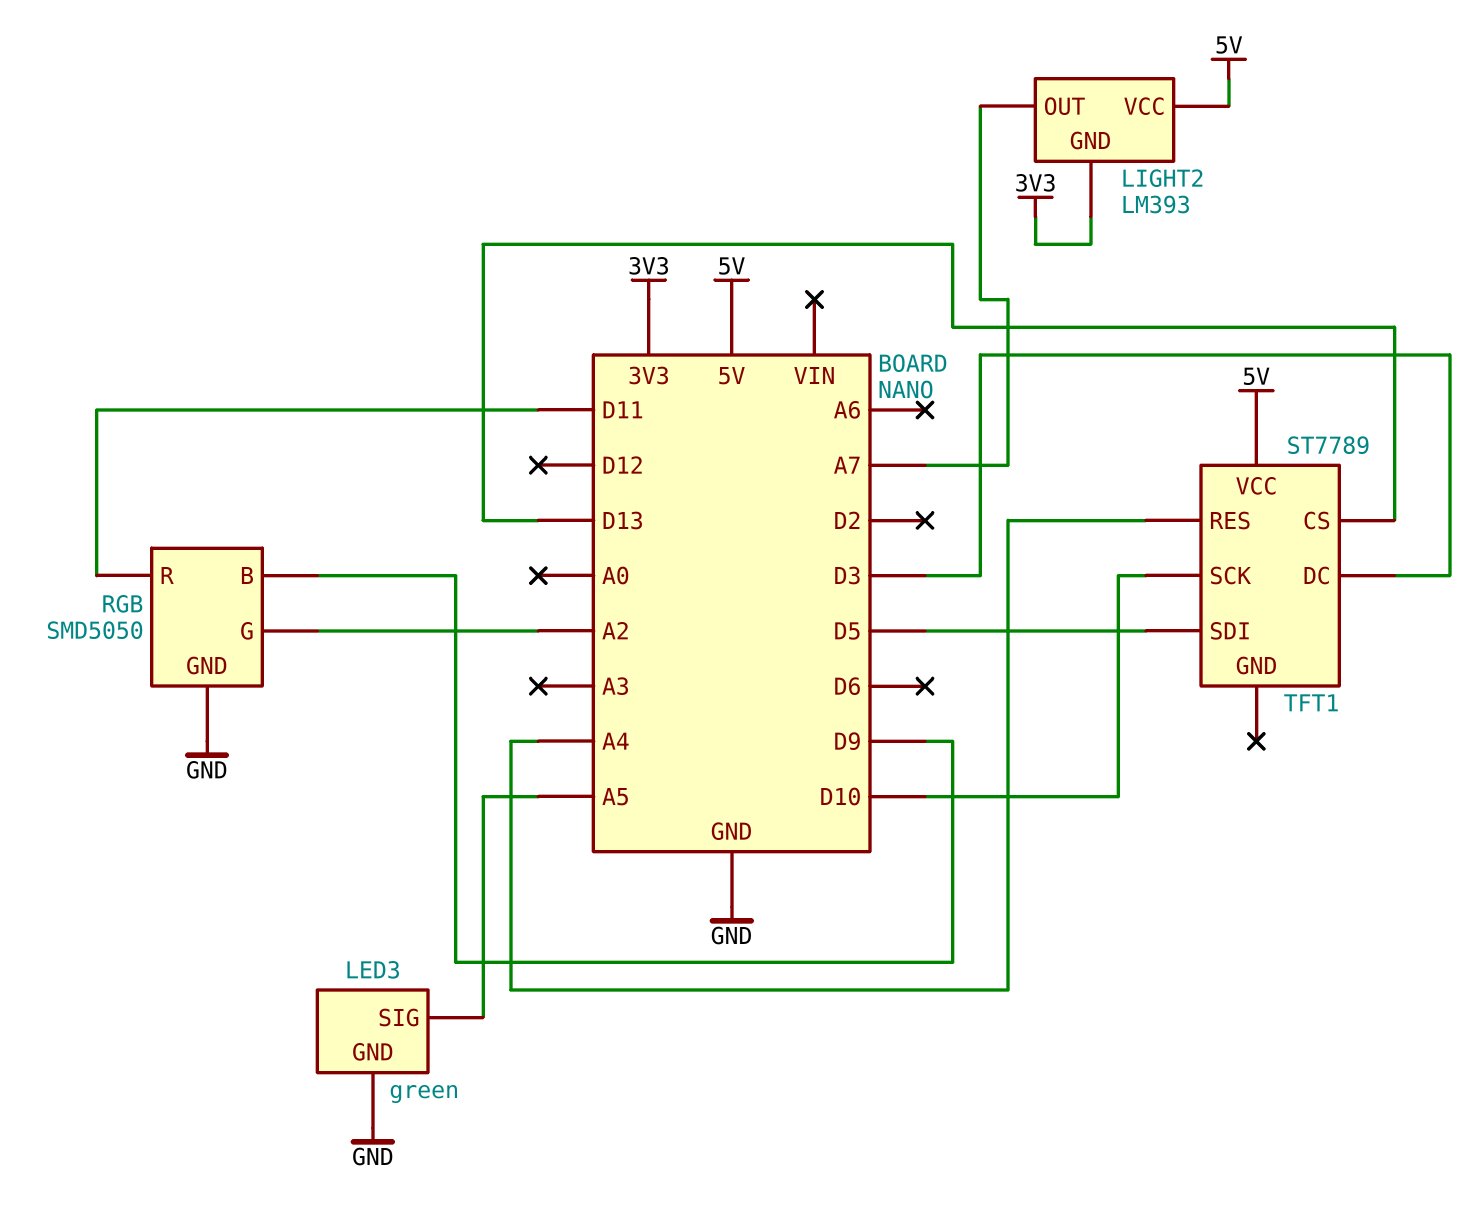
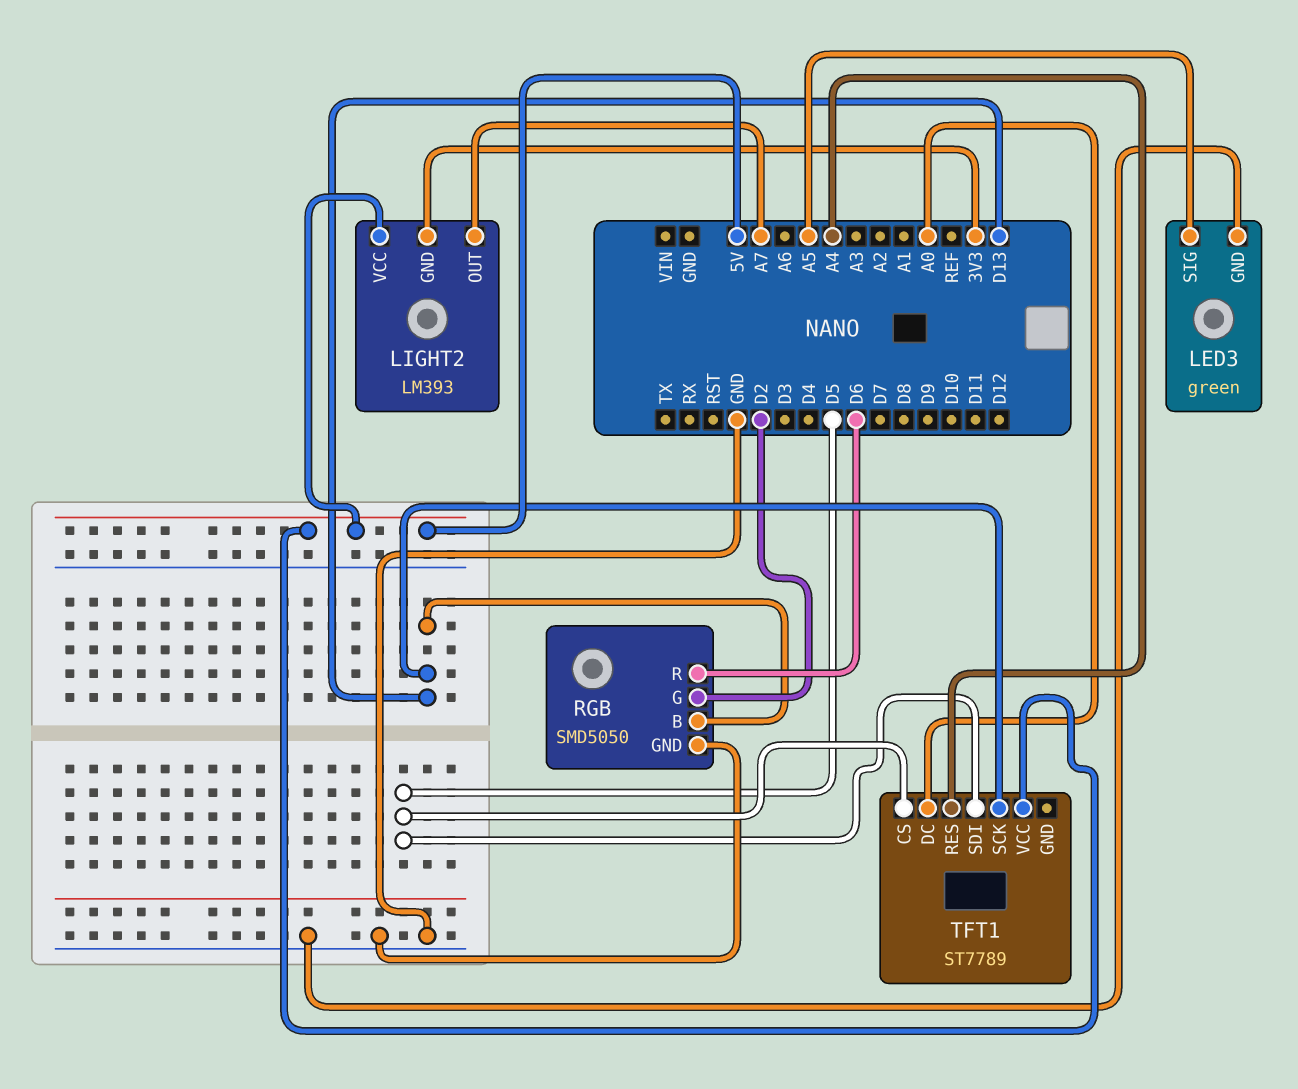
RGB pin B: D9 -> D13
RGB pin G: A2 -> D2
RGB pin R: D11 -> D6
TFT1 pin CS: D13 -> D5
TFT1 pin DC: D3 -> A0
TFT1 pin SCK: D10 -> D13

